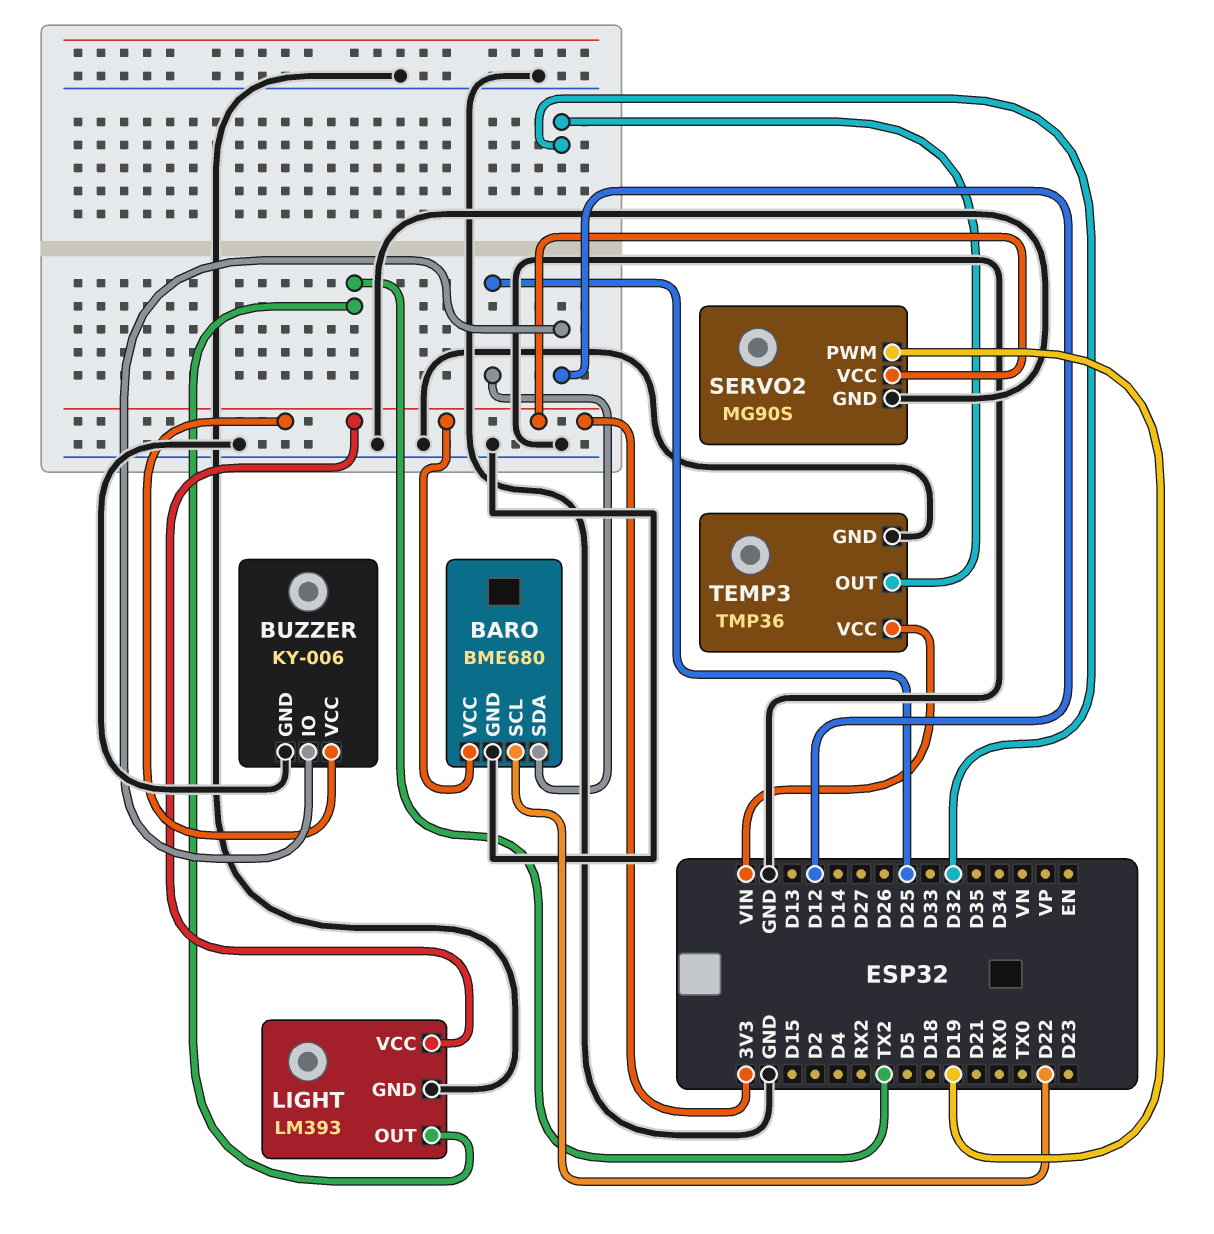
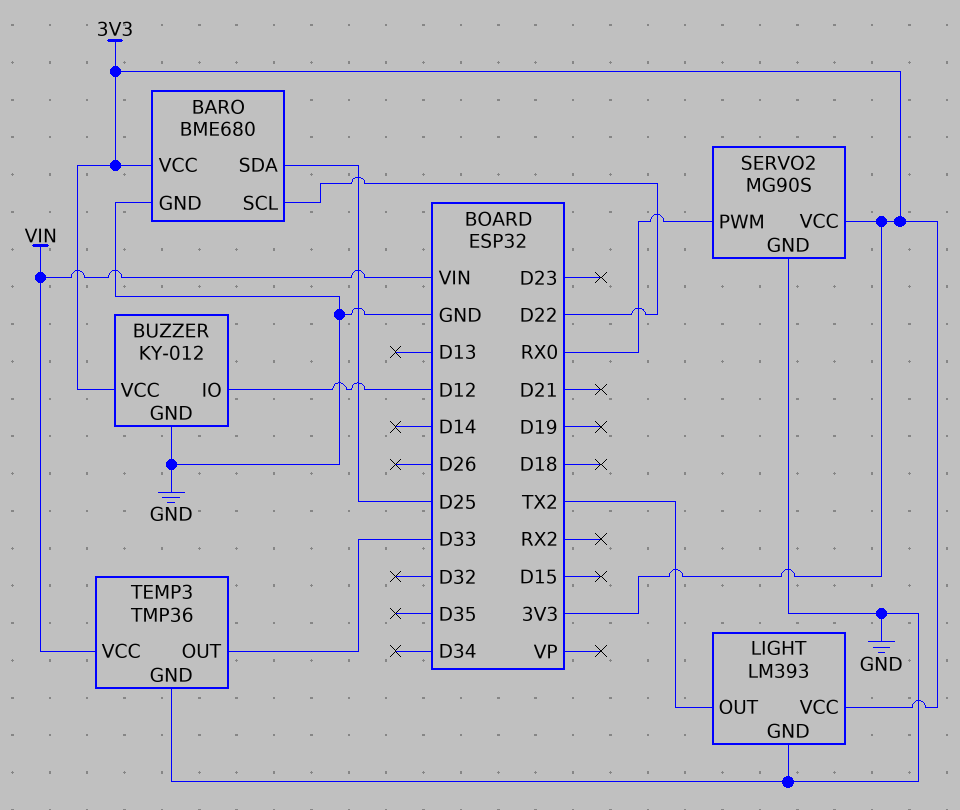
BUZZER: KY-006 -> KY-012
SERVO2 pin PWM: D19 -> RX0
TEMP3 pin OUT: D32 -> D33

